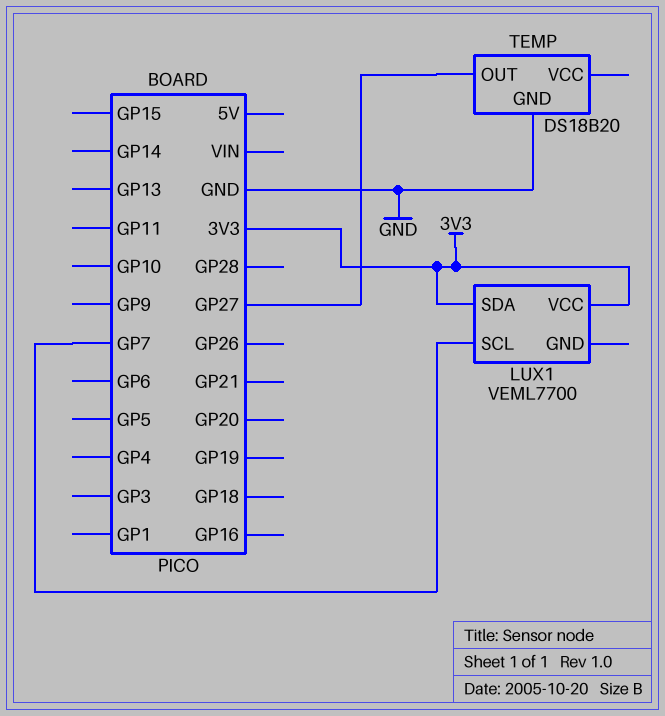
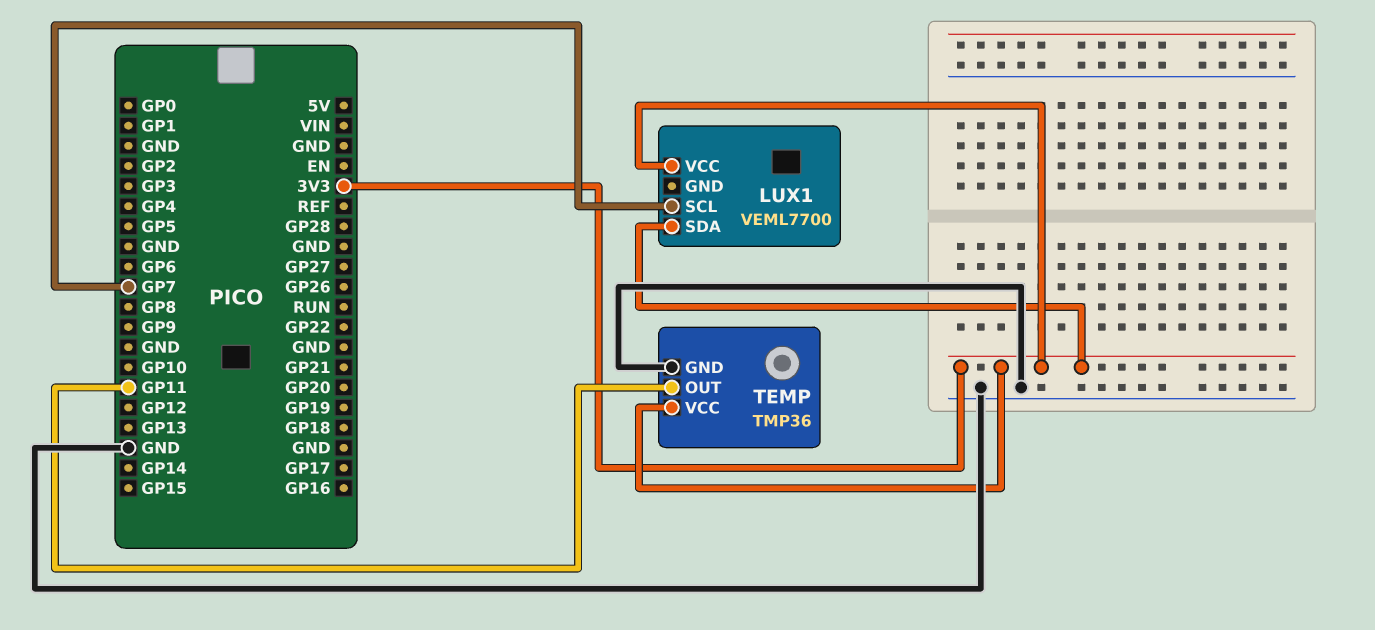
TEMP: DS18B20 -> TMP36
TEMP pin OUT: GP27 -> GP11
TEMP pin VCC: none -> 3V3

